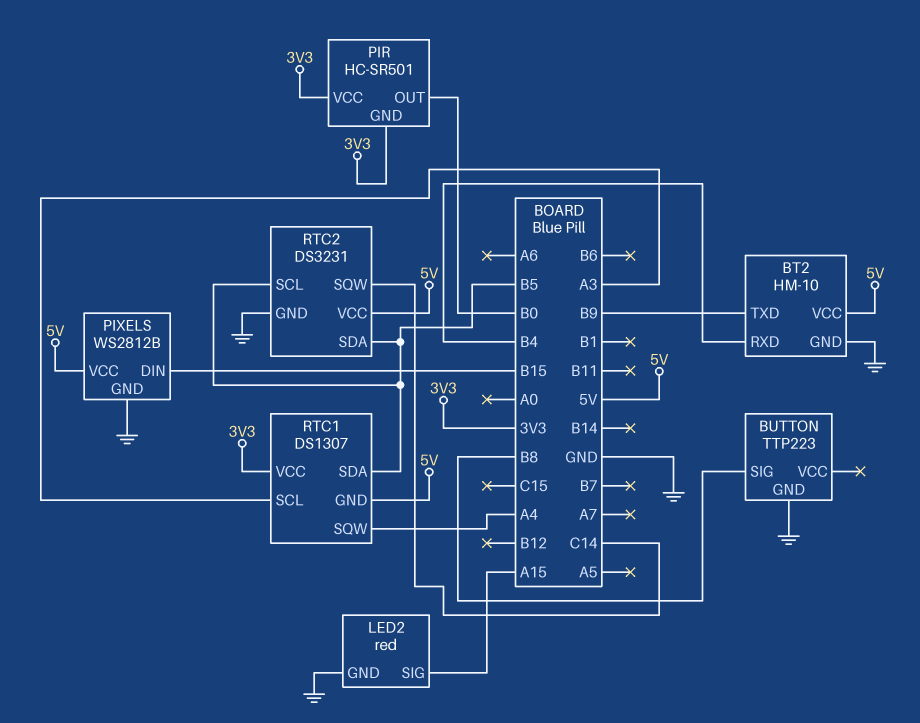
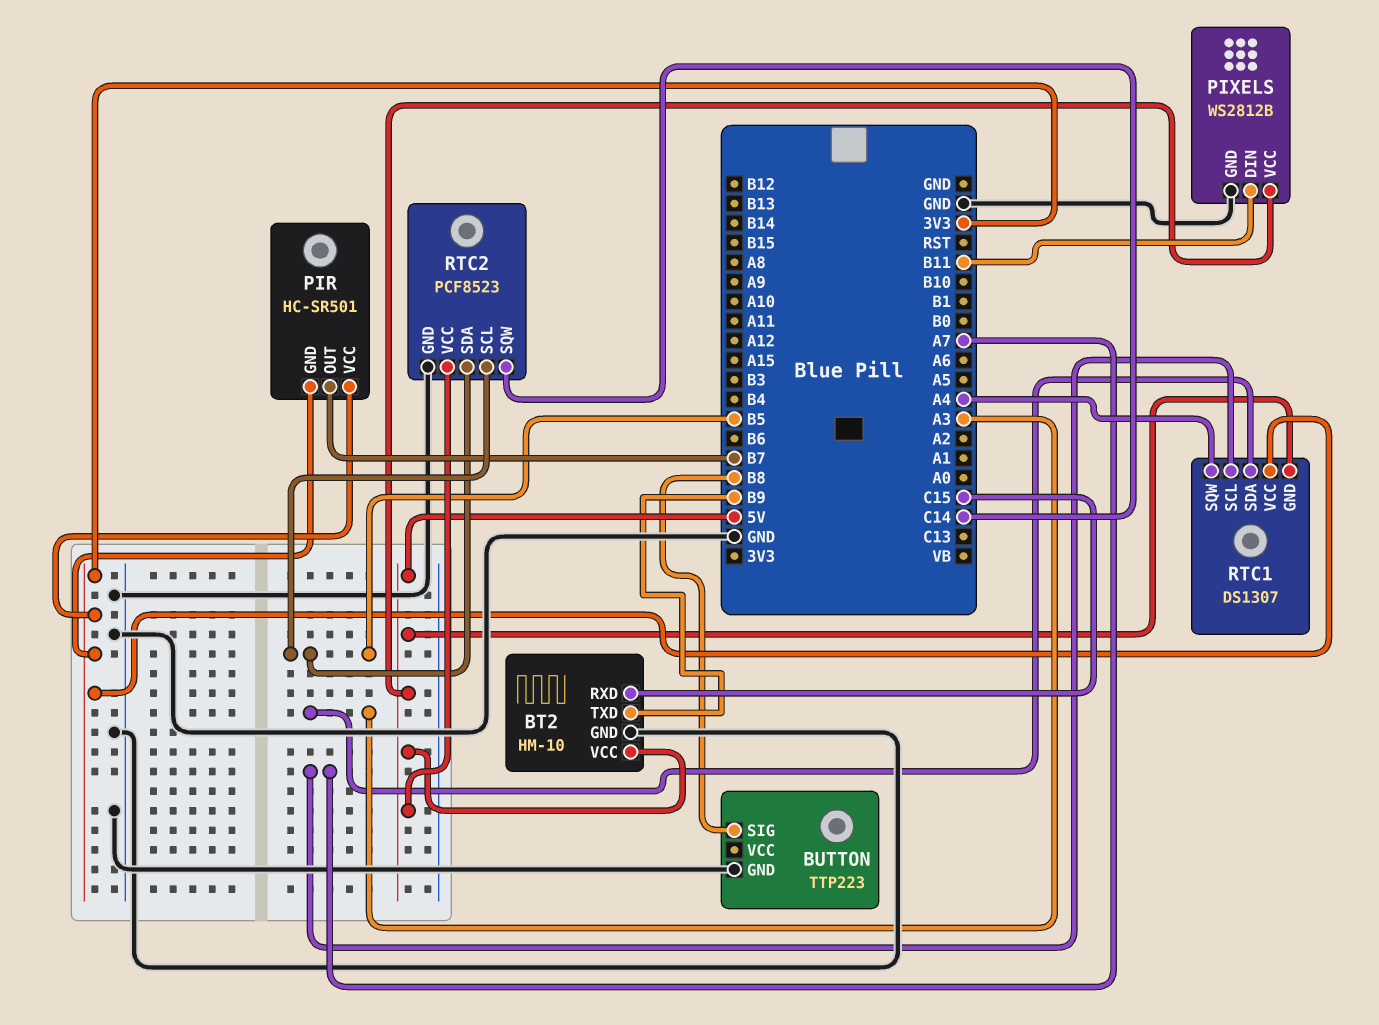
BT2 pin RXD: B4 -> C15
LED2: red -> none
LED2 pin GND: GND -> none
LED2 pin SIG: A15 -> none
PIR pin OUT: B0 -> B7
PIXELS pin DIN: B15 -> B11
RTC1 pin SCL: A3 -> A7
RTC1 pin SDA: B5 -> A3
RTC2: DS3231 -> PCF8523

